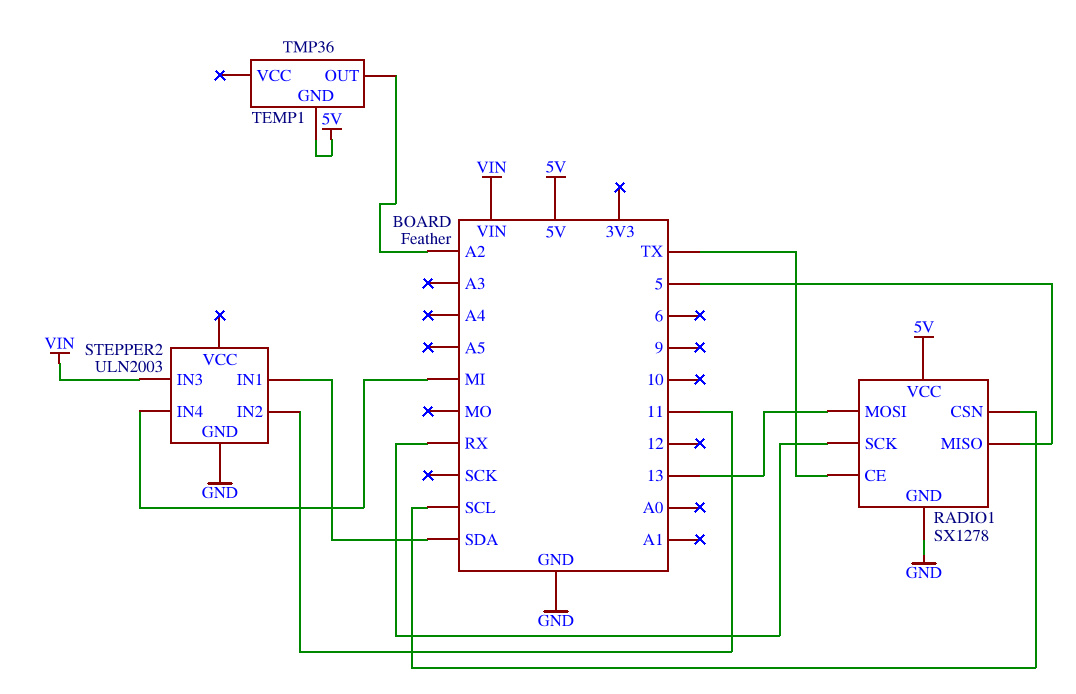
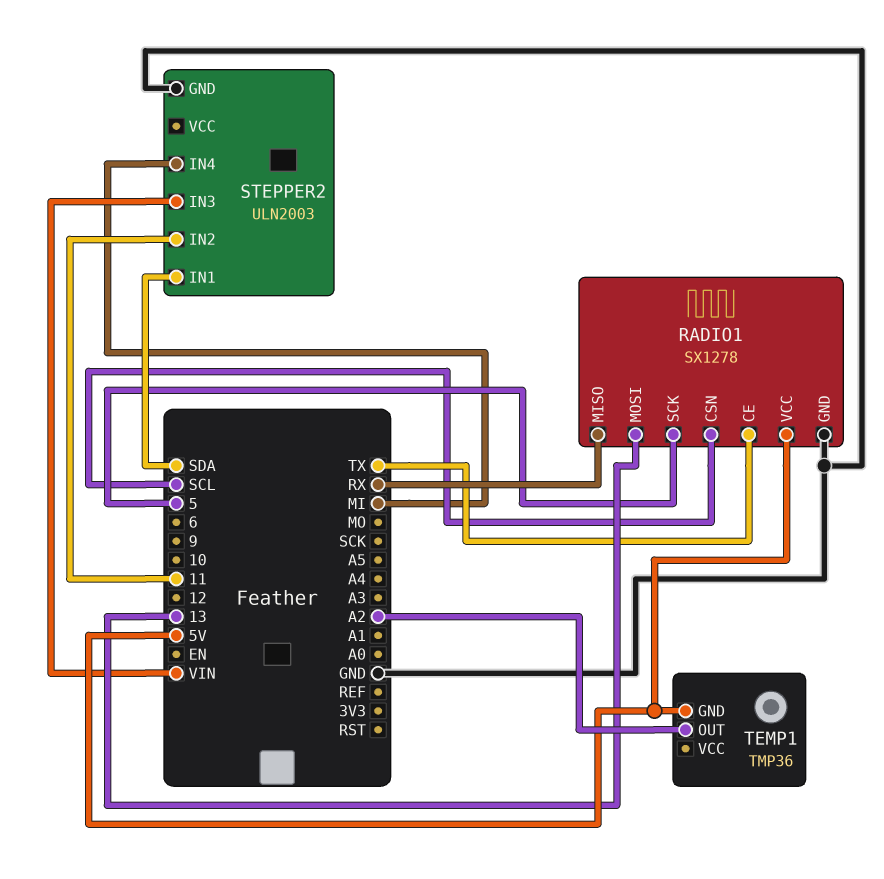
RADIO1 pin MISO: 5 -> RX
RADIO1 pin SCK: RX -> 5

